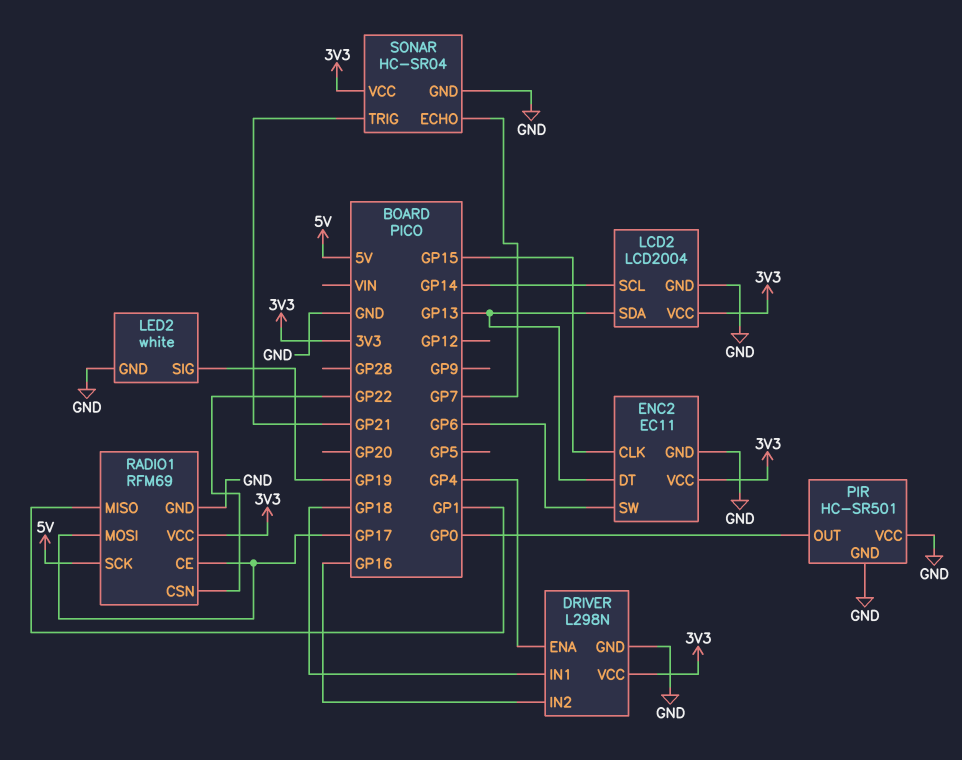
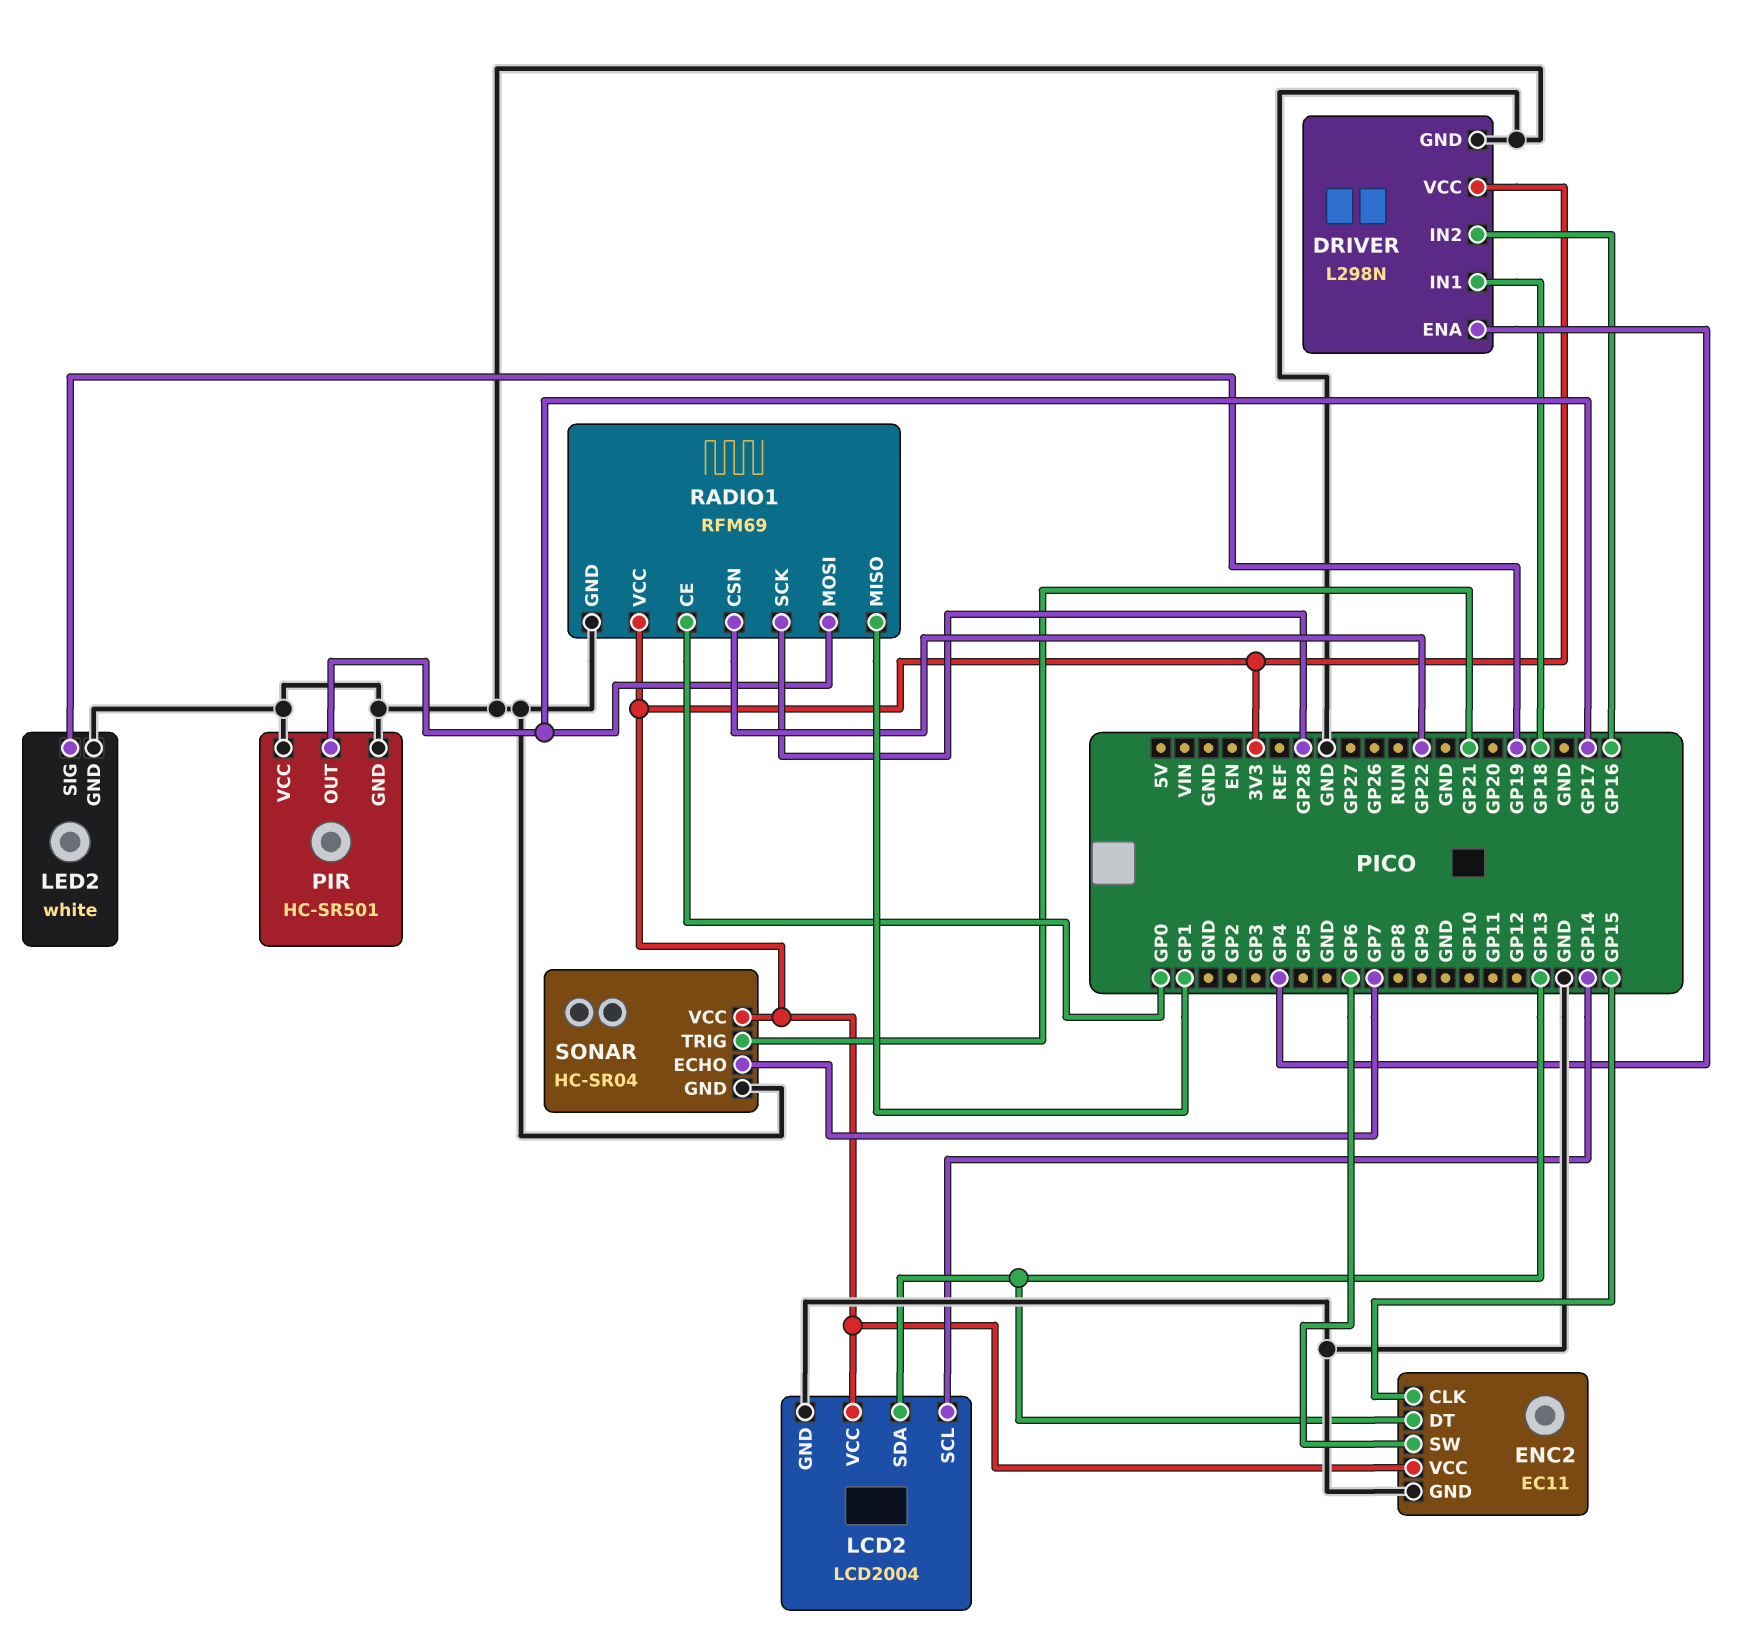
PIR pin OUT: GP0 -> GP17
RADIO1 pin CE: GP17 -> GP0
RADIO1 pin SCK: 5V -> GP28

